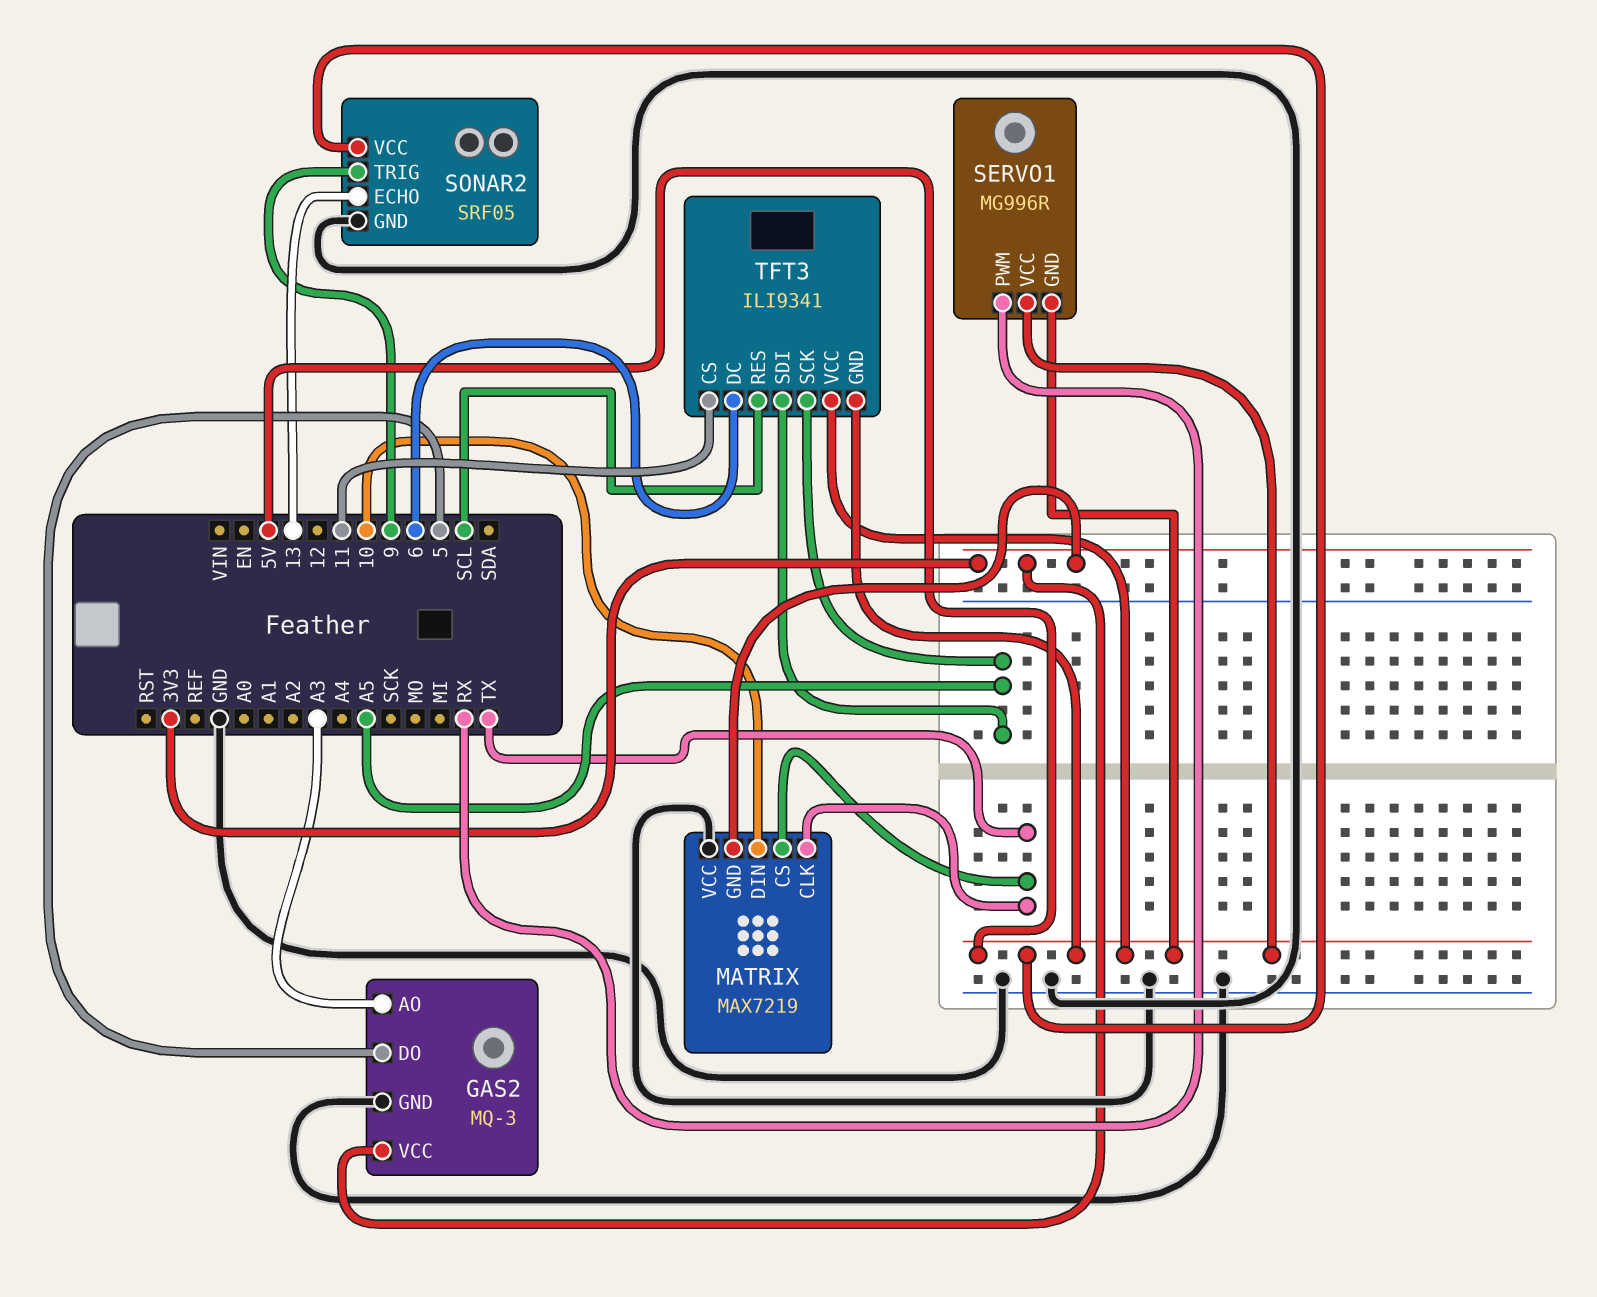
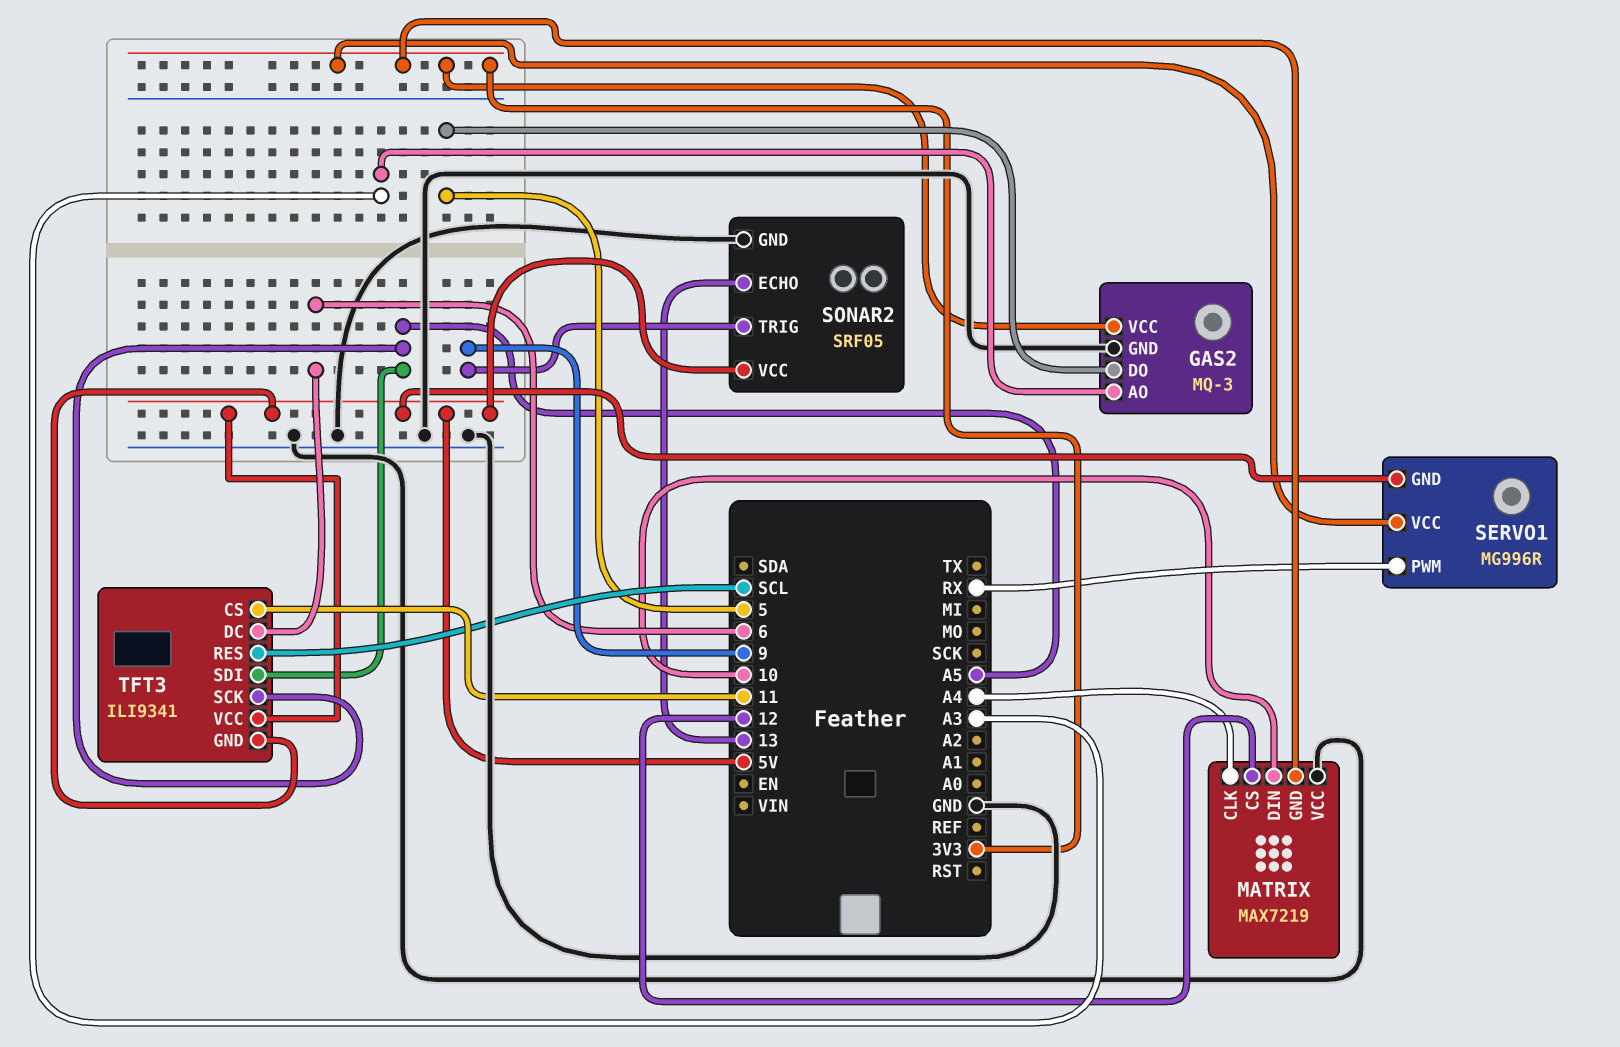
MATRIX pin CLK: TX -> A4
MATRIX pin CS: TX -> 12
SERVO1 pin VCC: 5V -> 3V3

